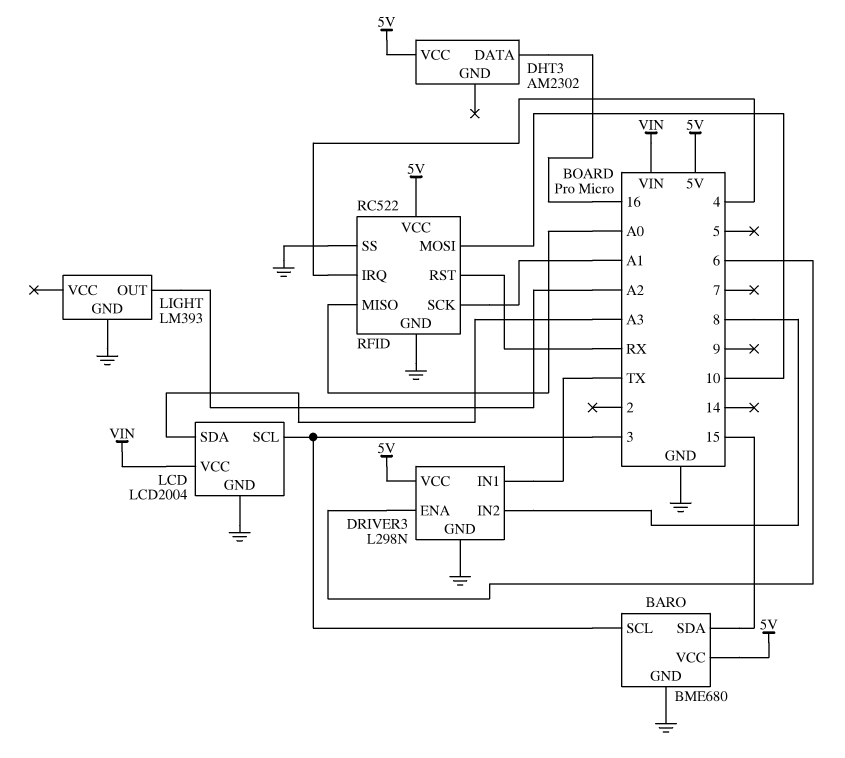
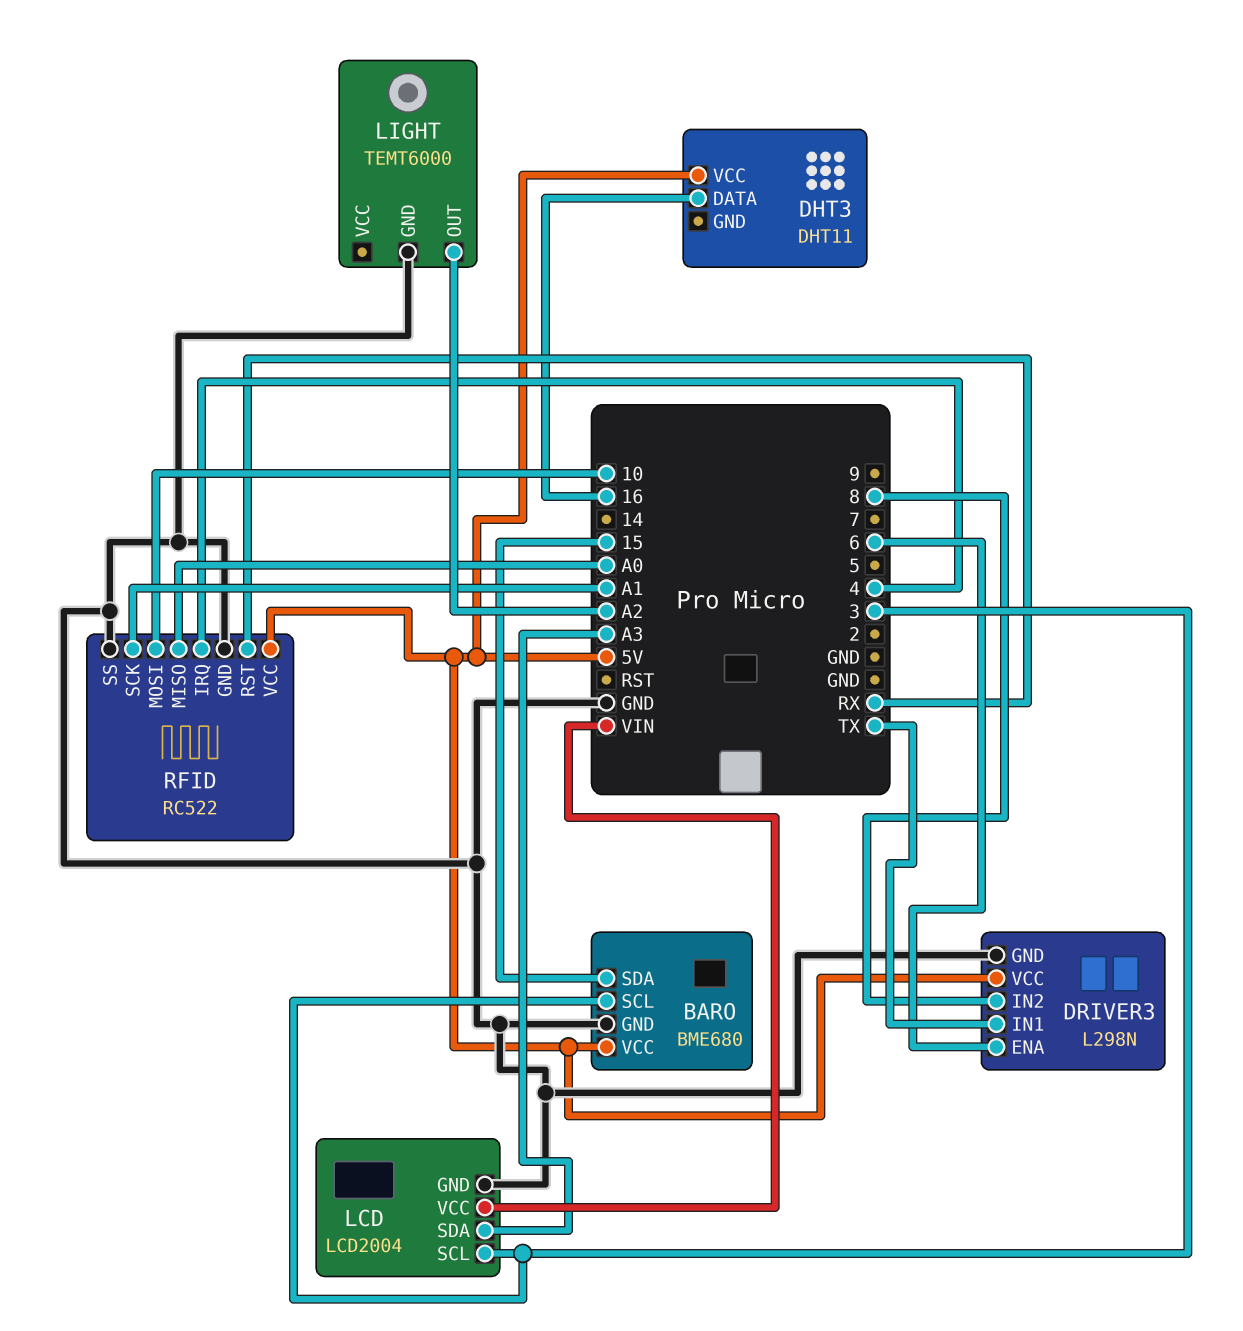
DHT3: AM2302 -> DHT11
LIGHT: LM393 -> TEMT6000

